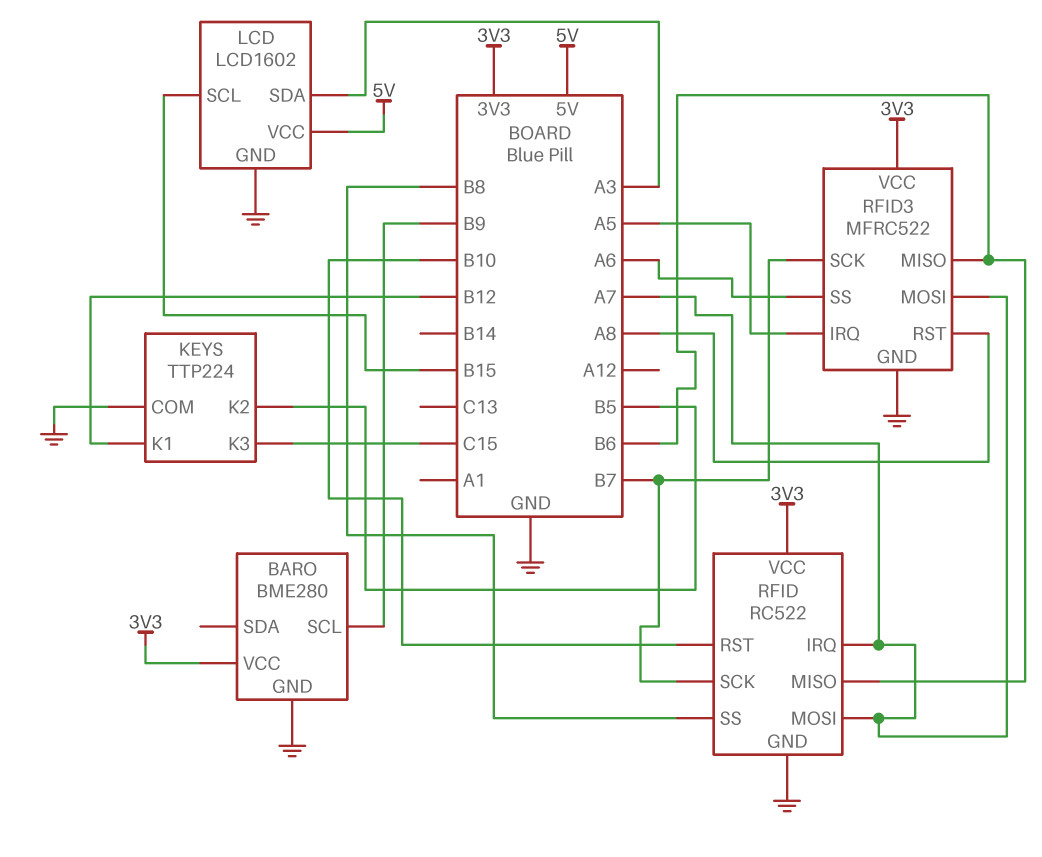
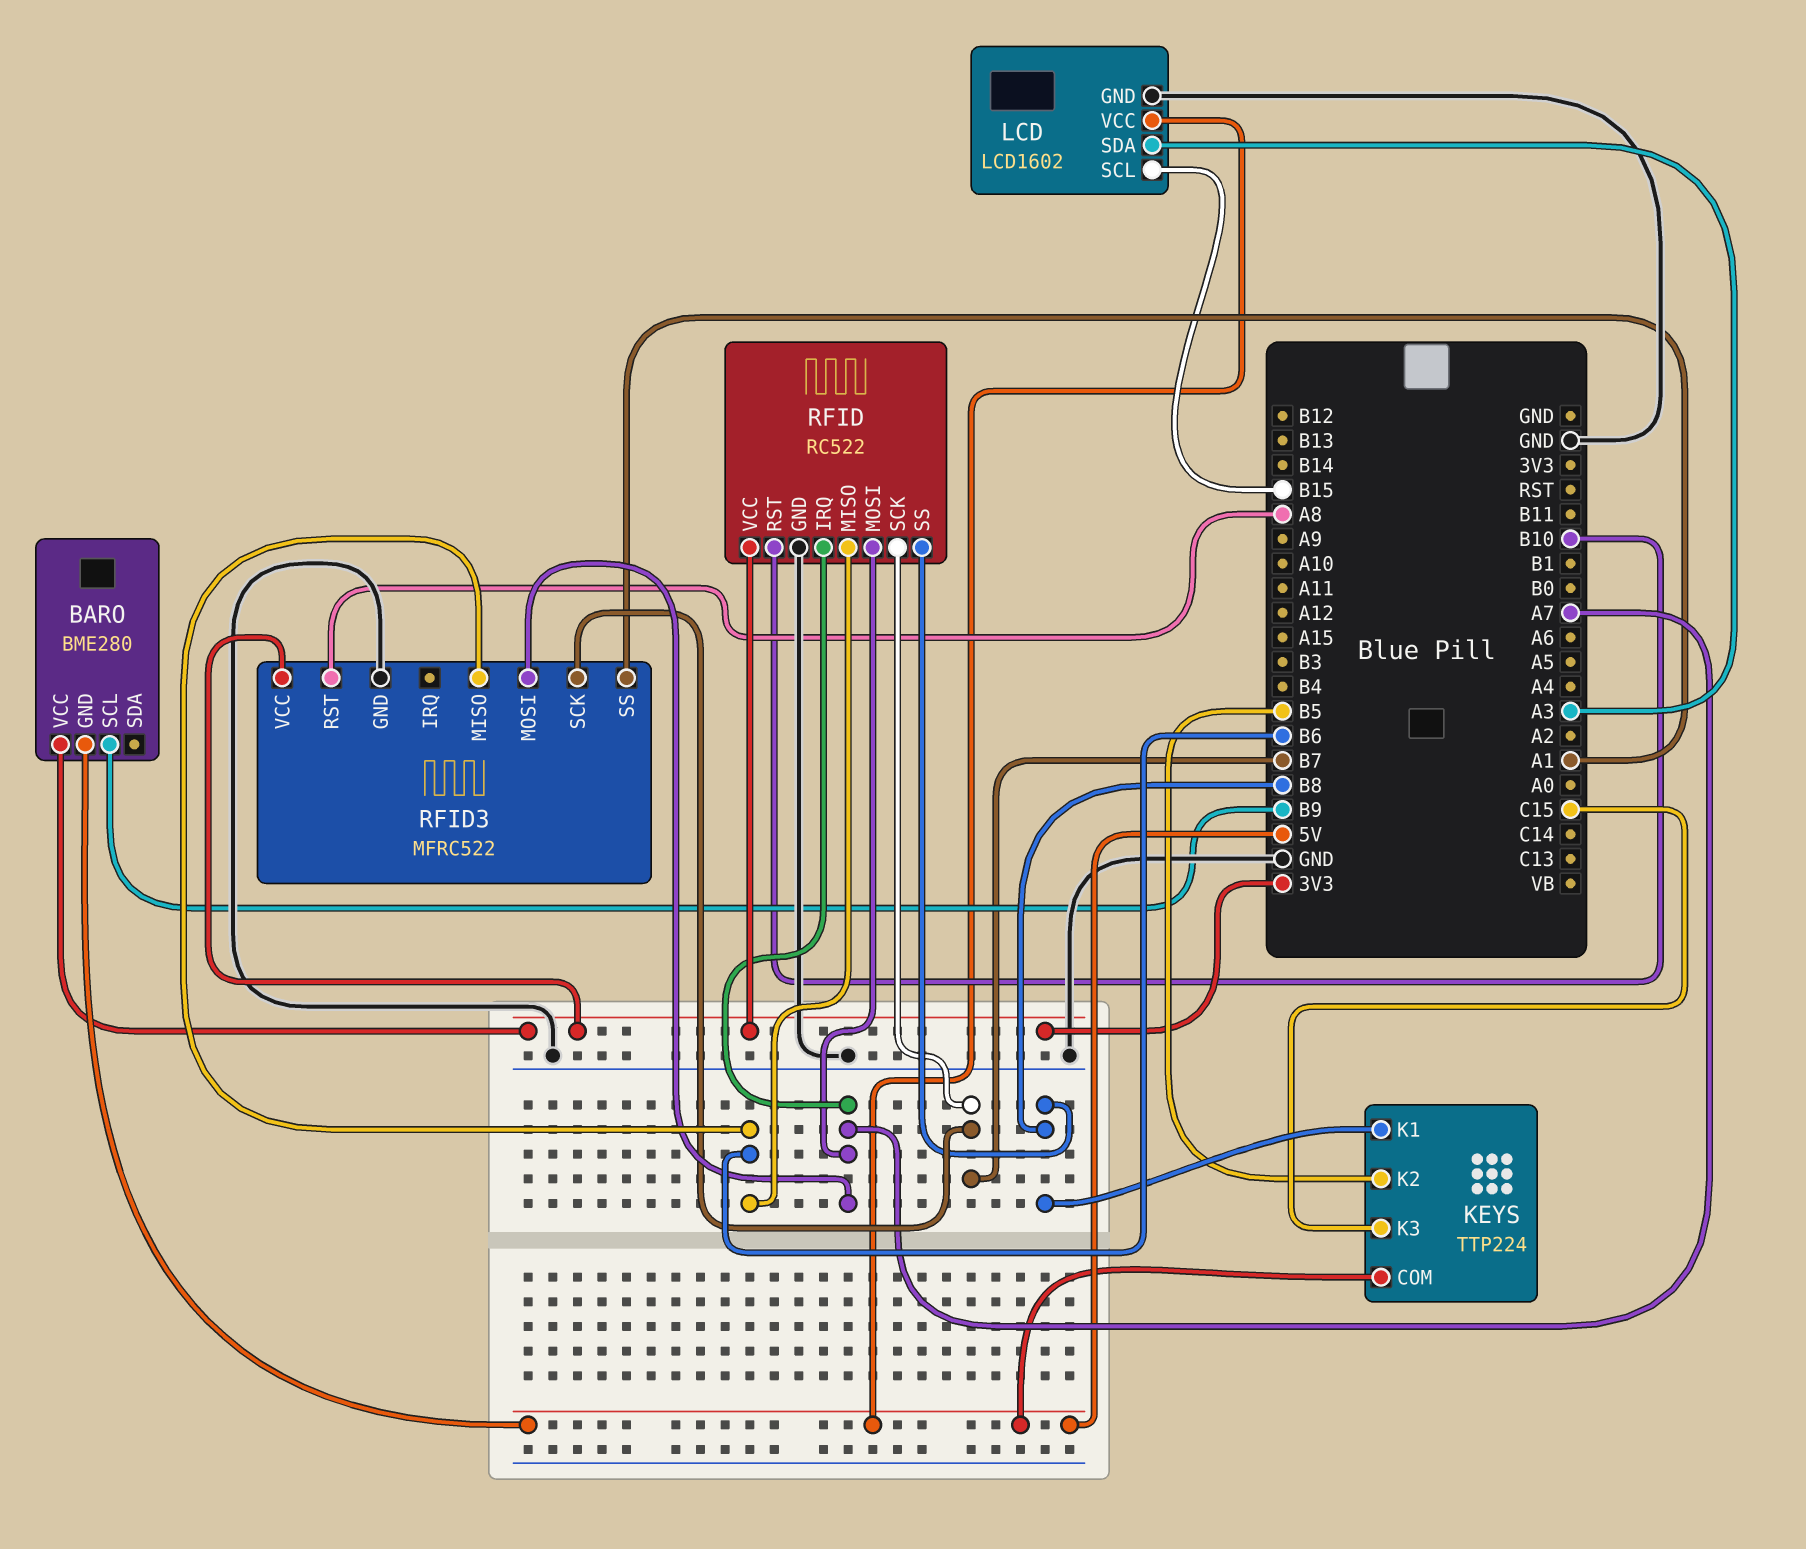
BARO pin GND: GND -> 5V
KEYS pin COM: GND -> 5V
KEYS pin K1: B12 -> B8
RFID3 pin IRQ: A5 -> none
RFID3 pin SS: A6 -> A1

